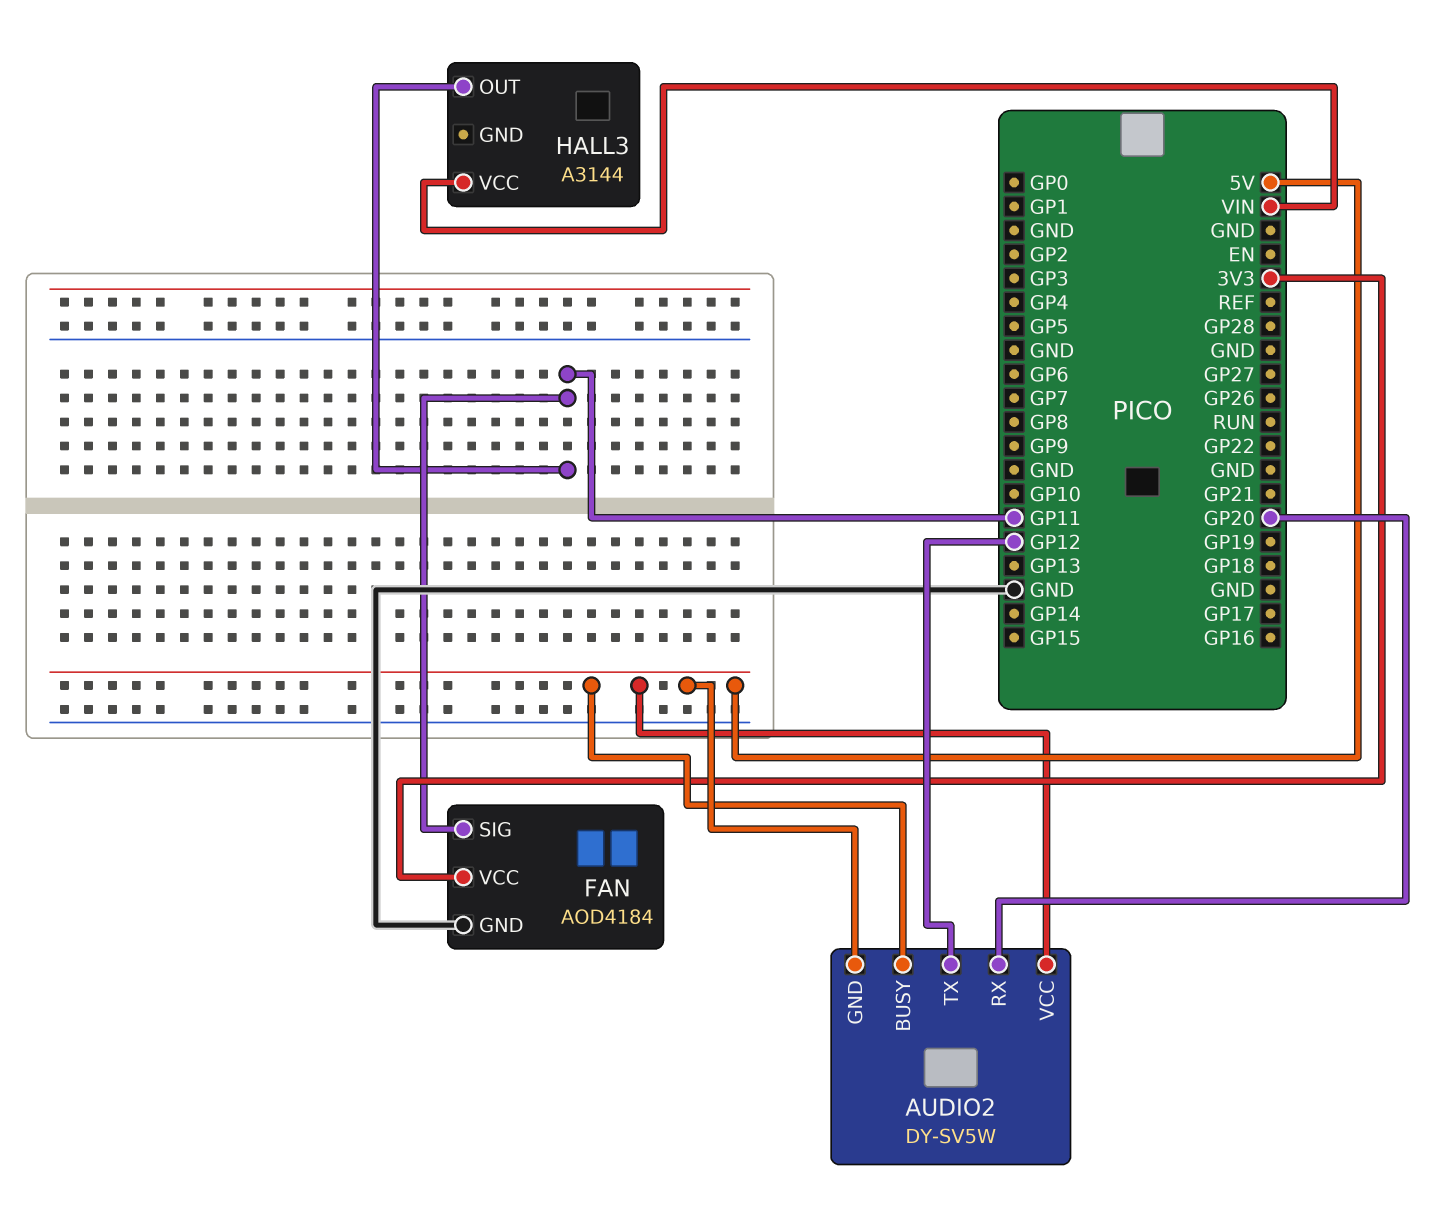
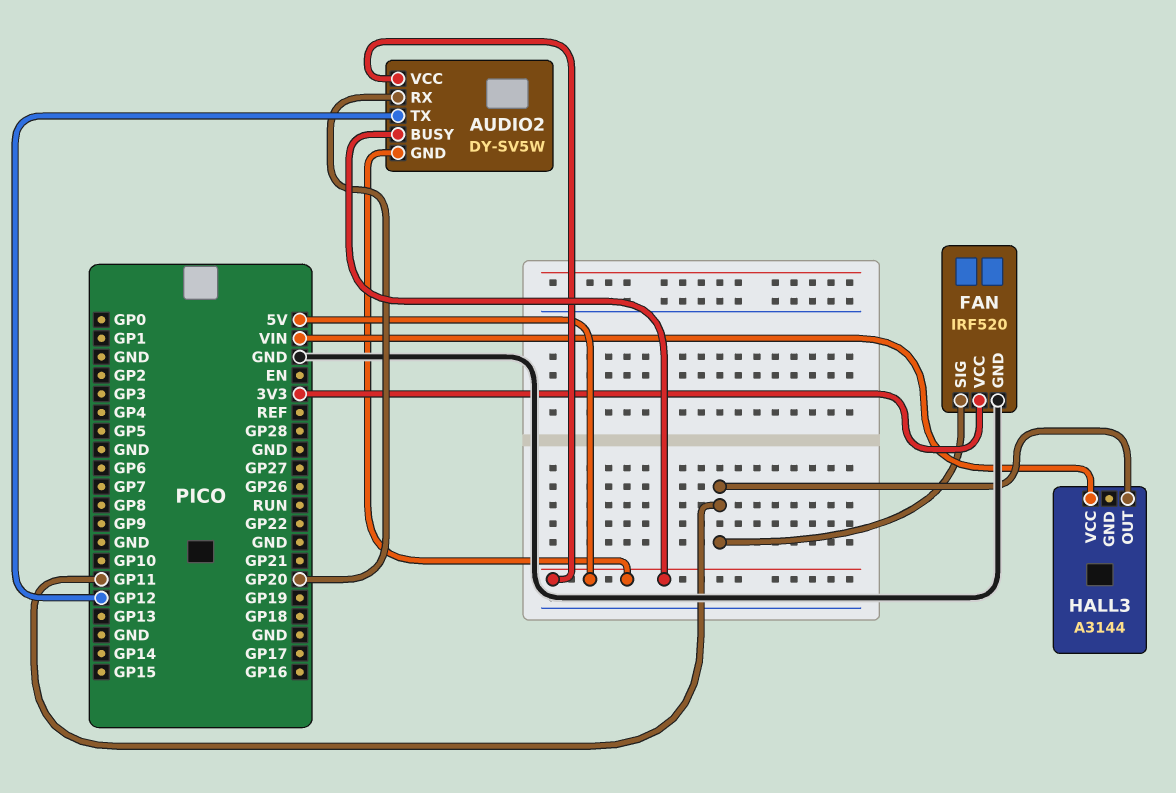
FAN: AOD4184 -> IRF520

